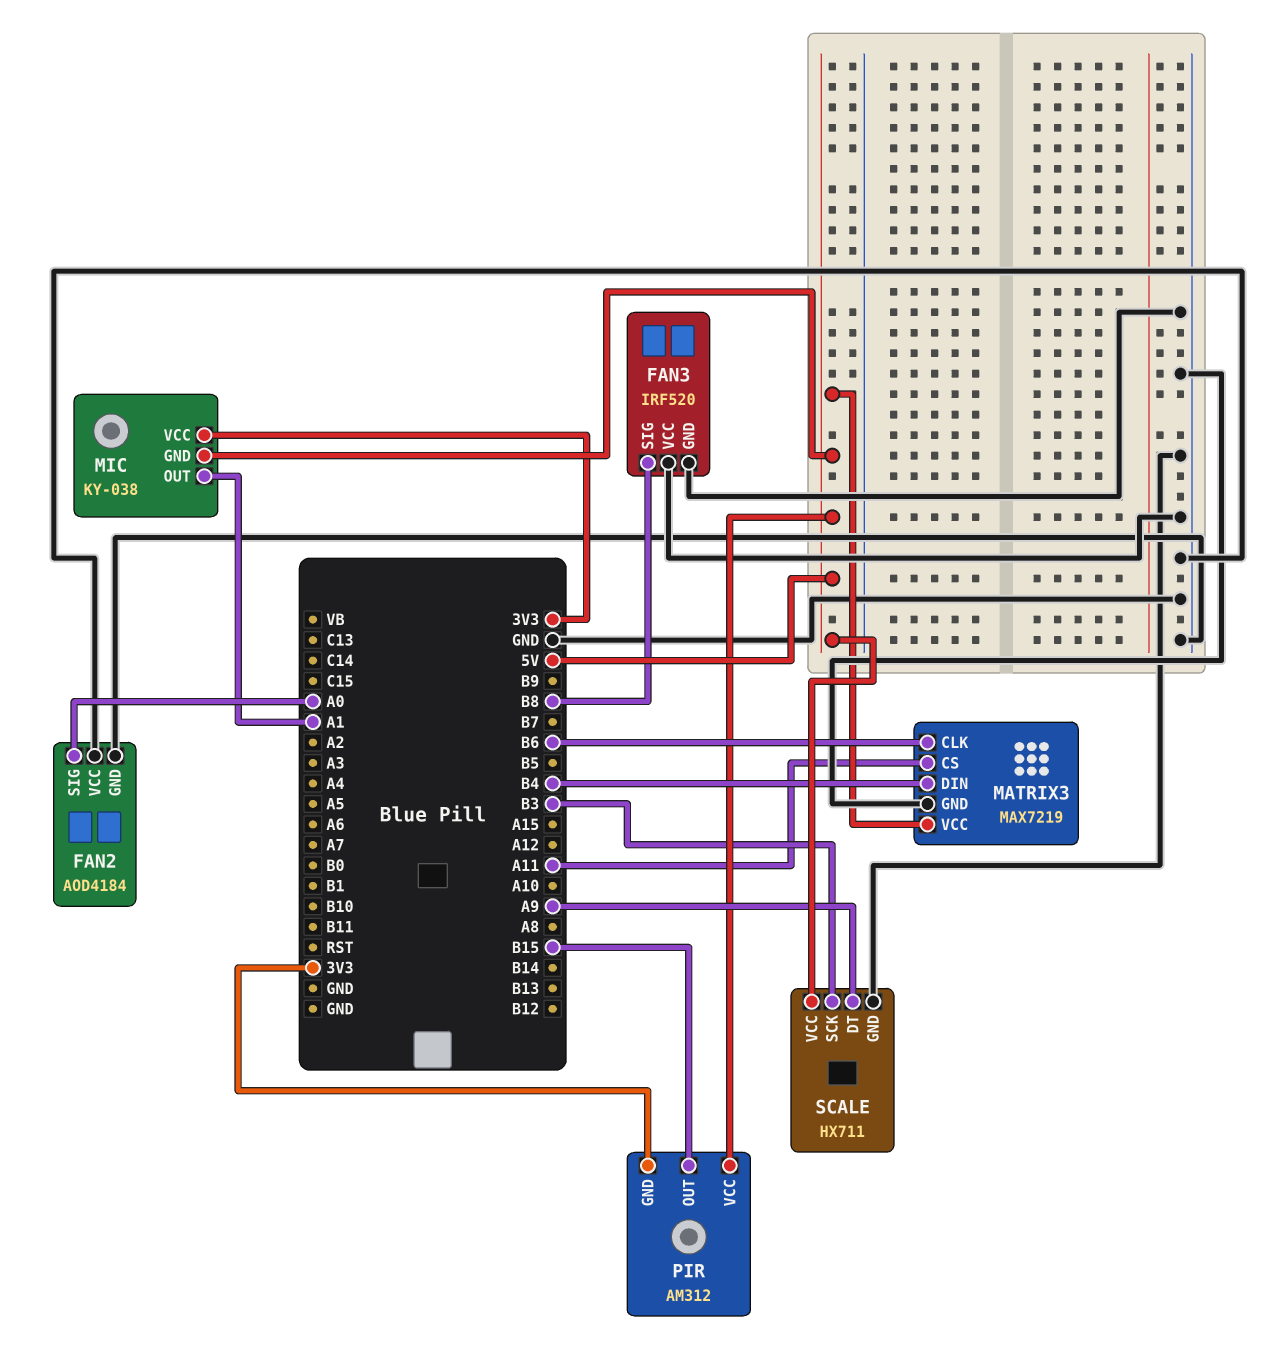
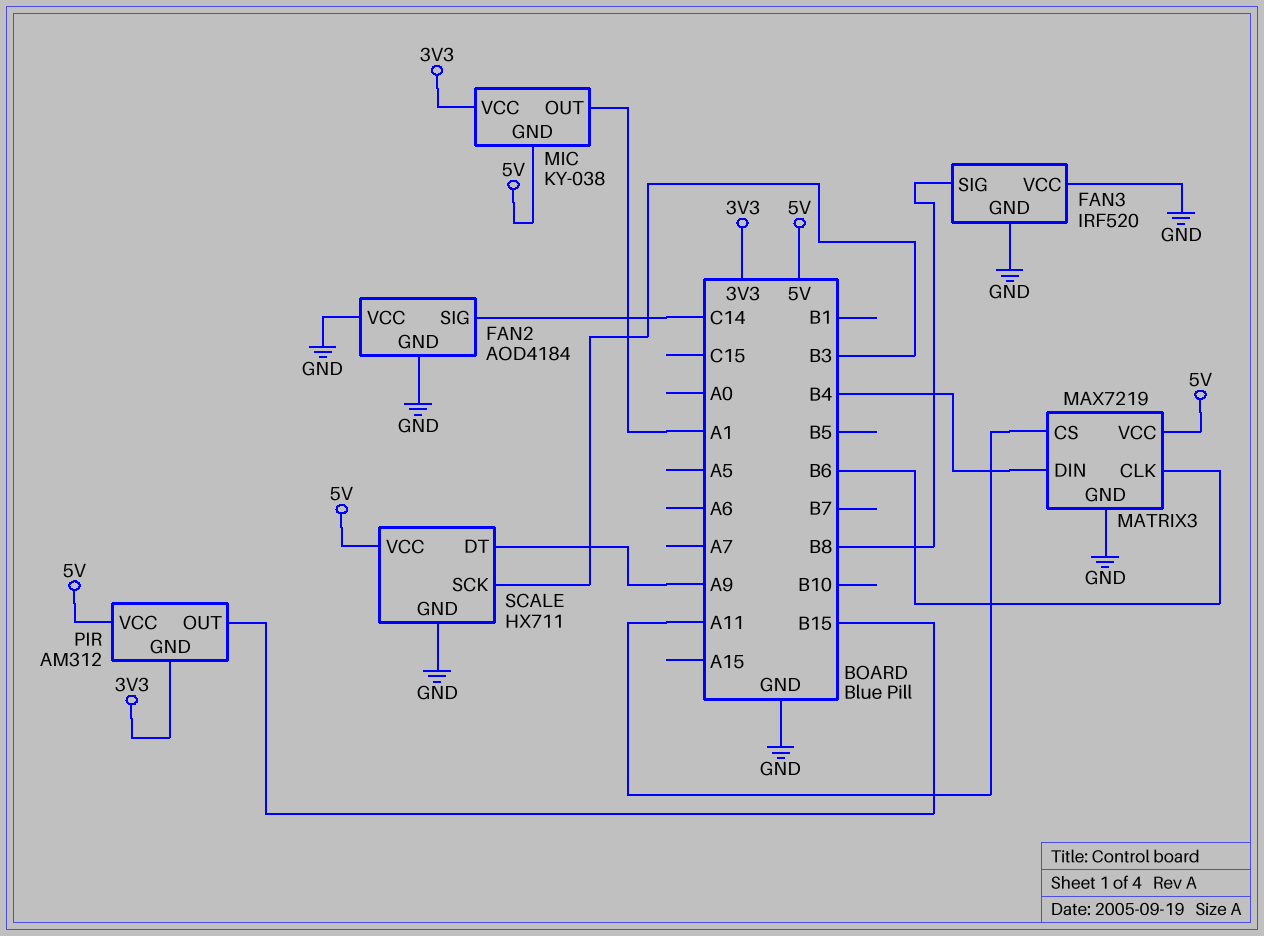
FAN2 pin SIG: A0 -> C14

